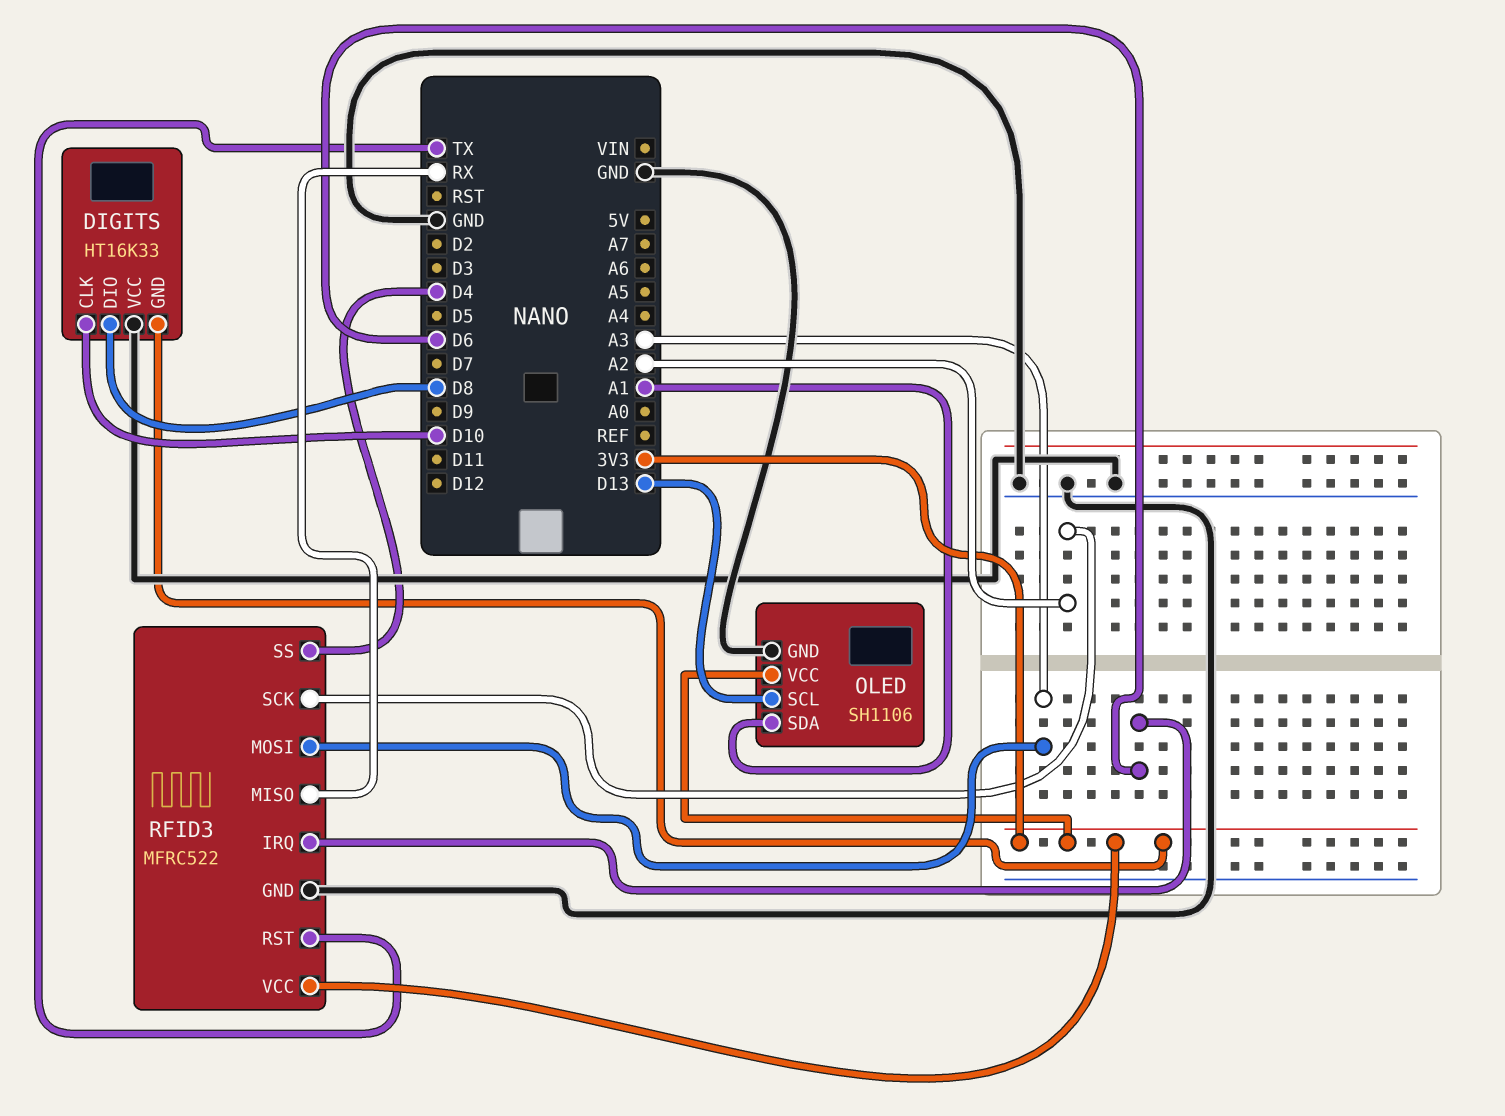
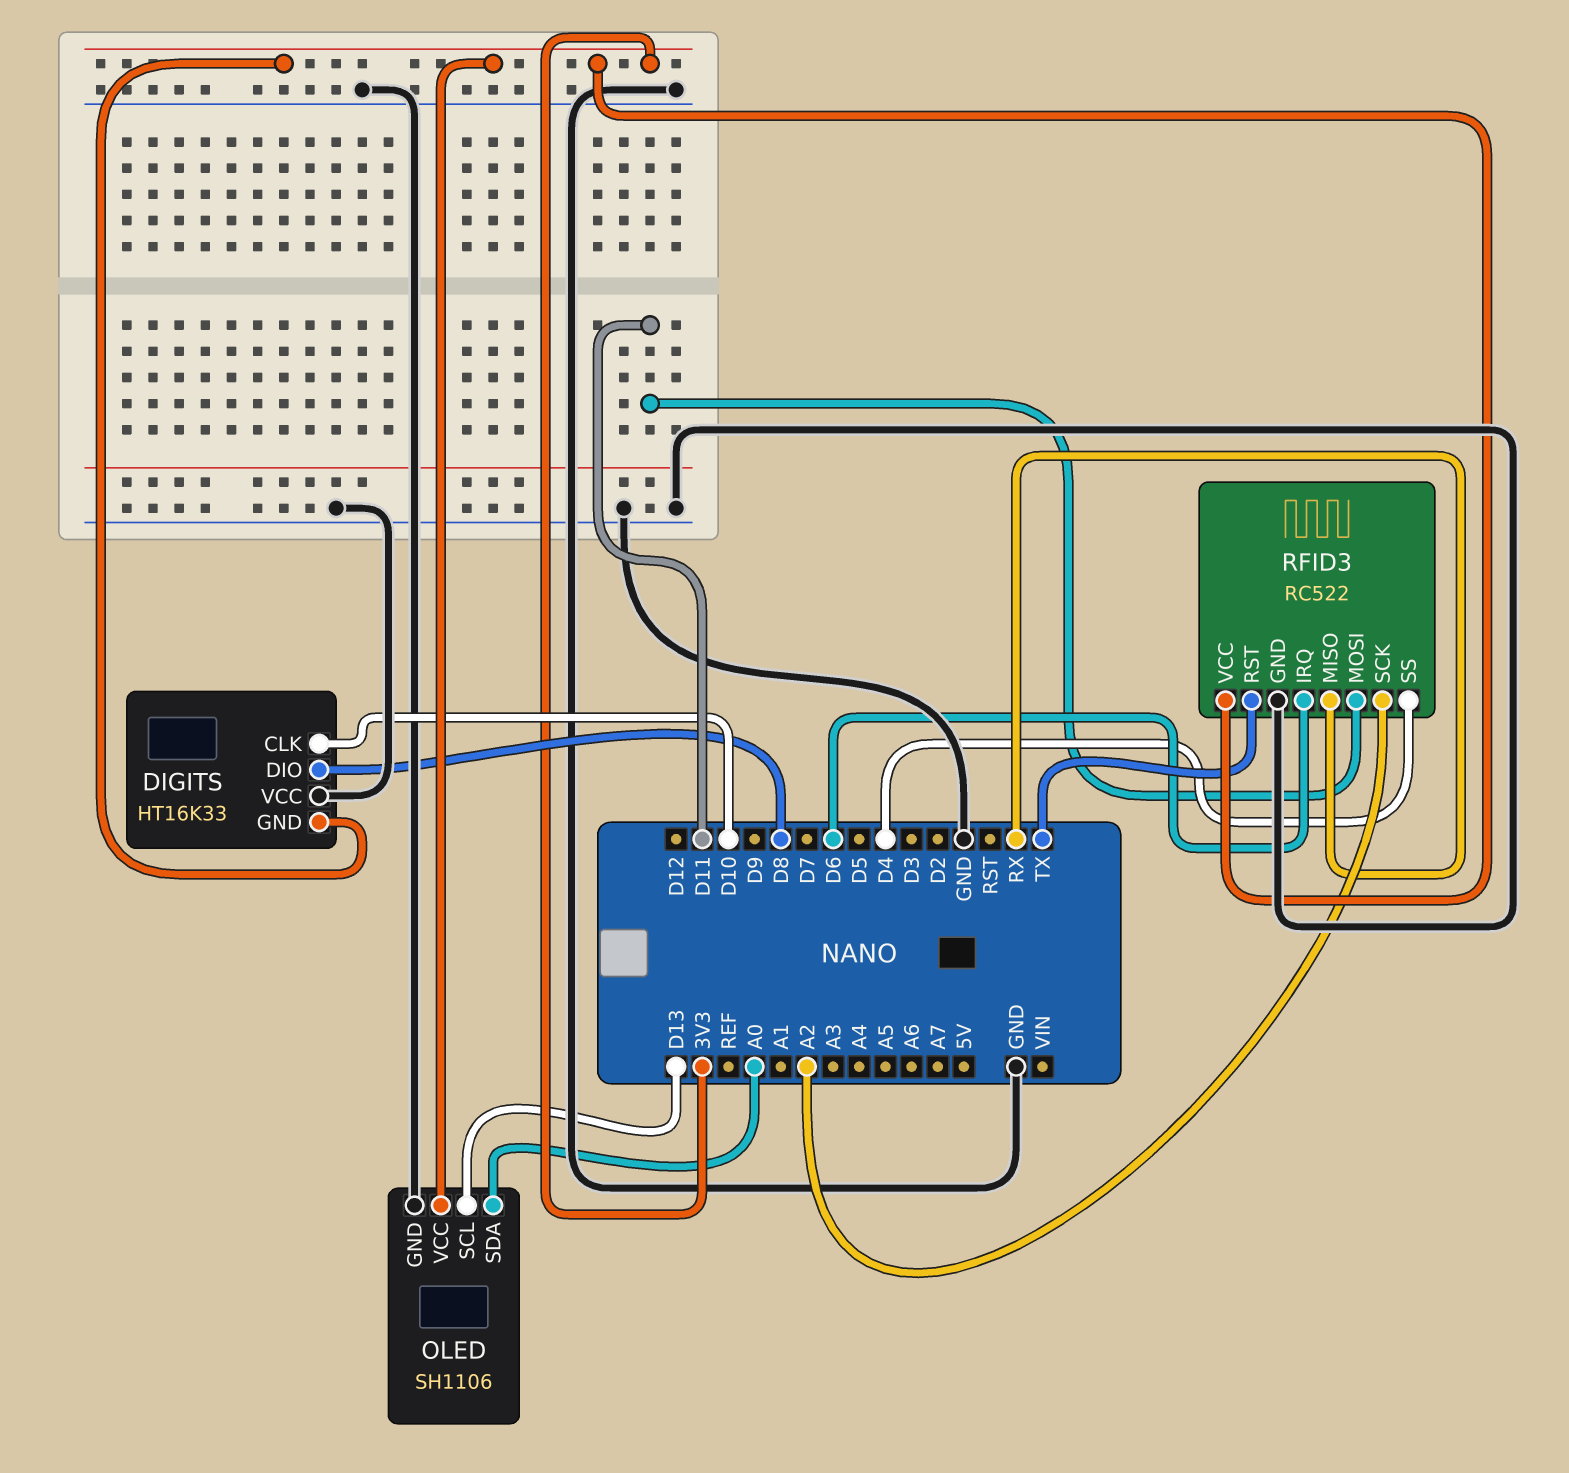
OLED pin SDA: A1 -> A0
RFID3: MFRC522 -> RC522
RFID3 pin MOSI: A3 -> D11

